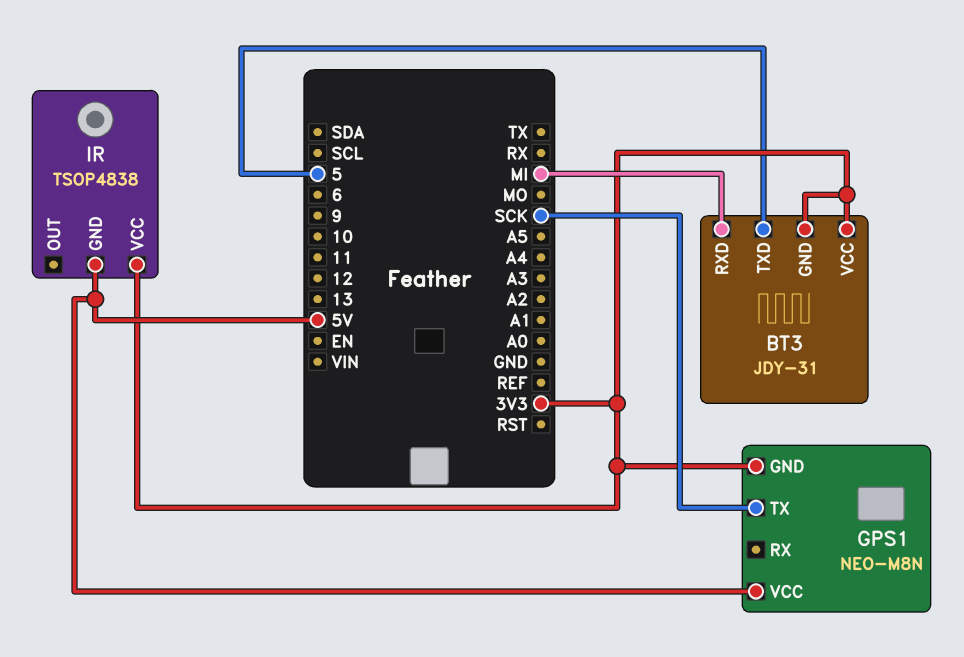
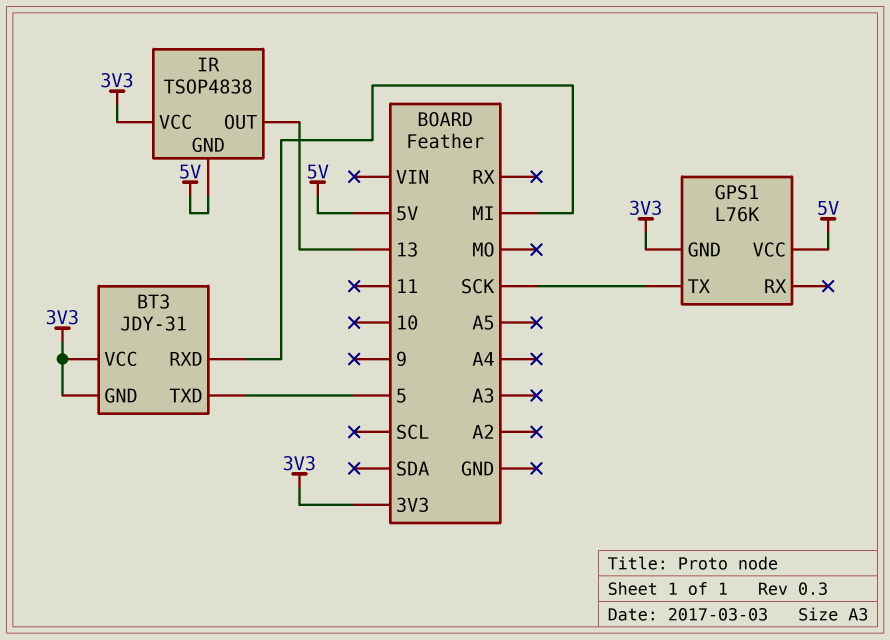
GPS1: NEO-M8N -> L76K
IR pin OUT: none -> 13

